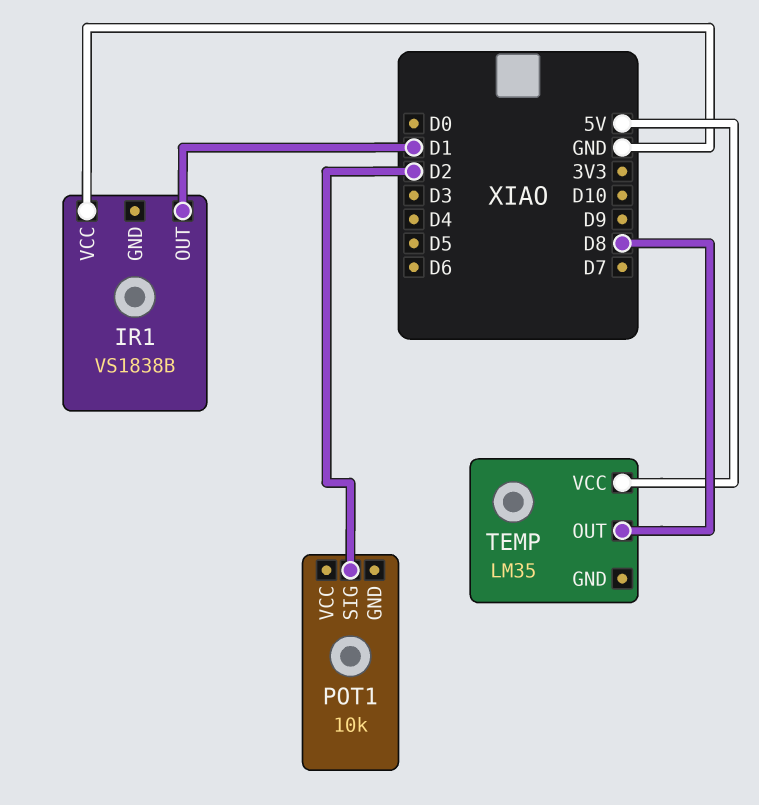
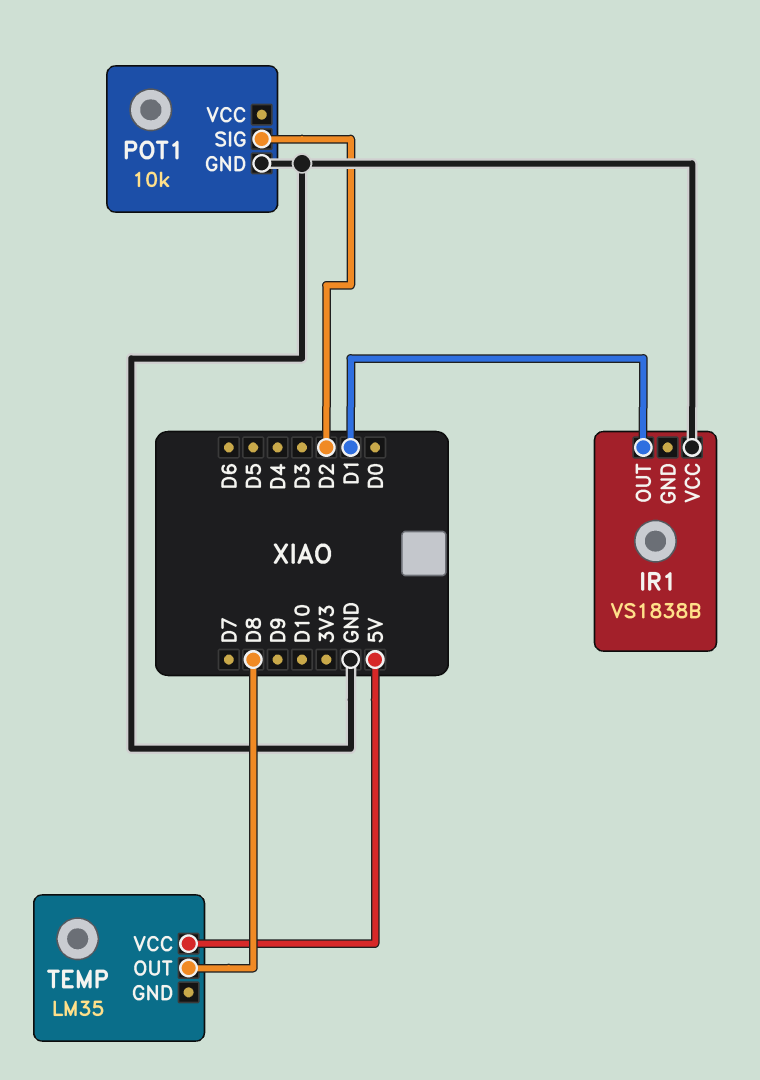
POT1 pin GND: none -> GND

